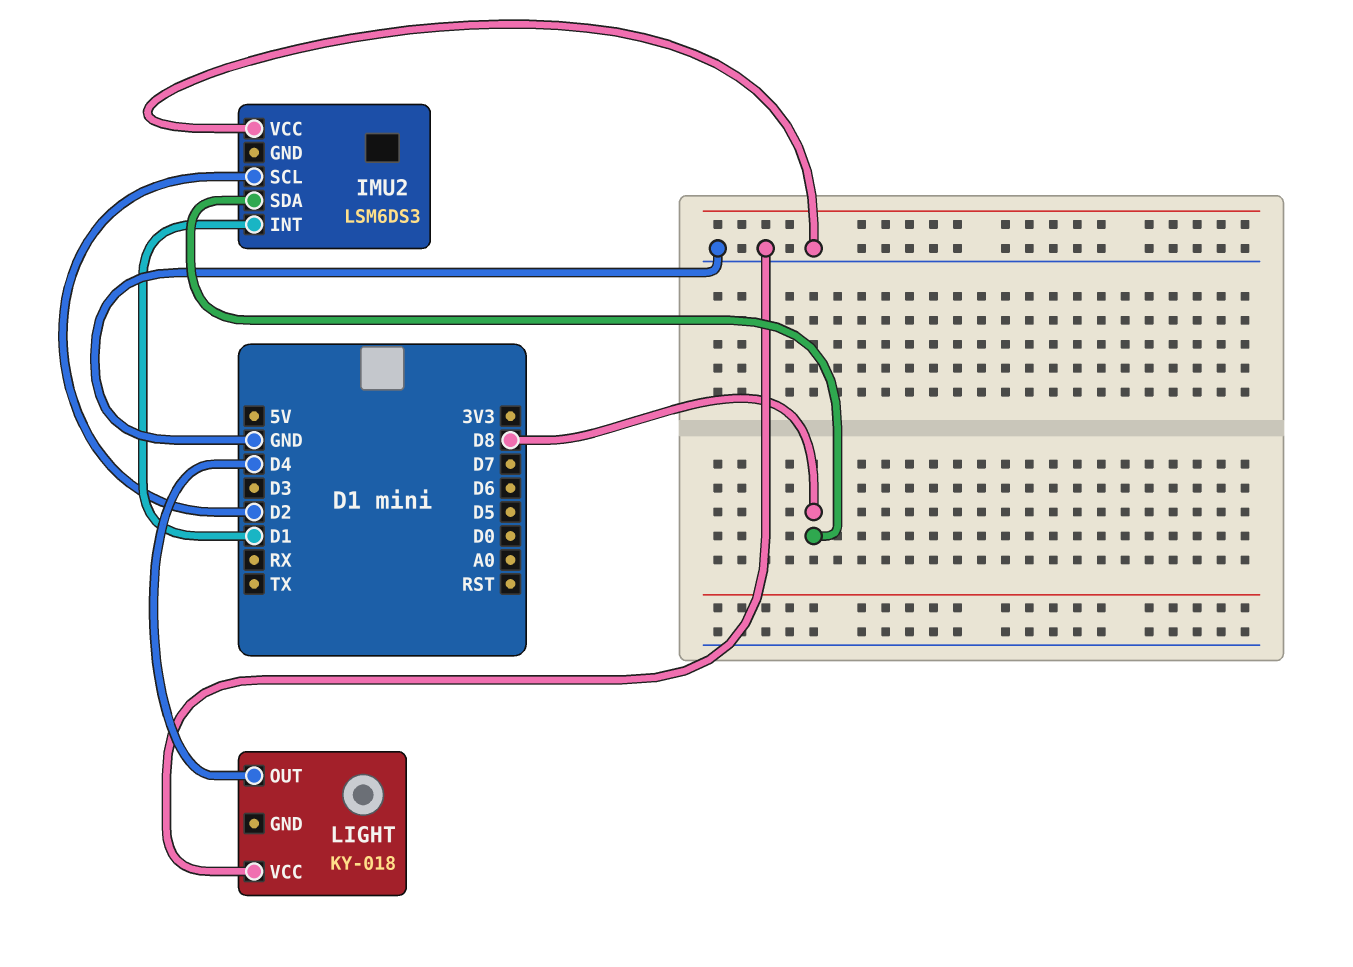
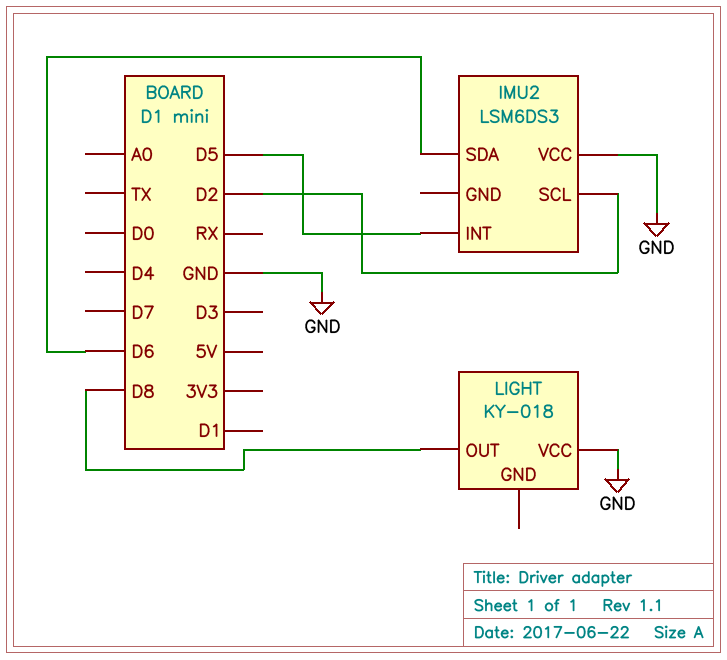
IMU2 pin INT: D1 -> D5
IMU2 pin SDA: D8 -> D6
LIGHT pin OUT: D4 -> D8

